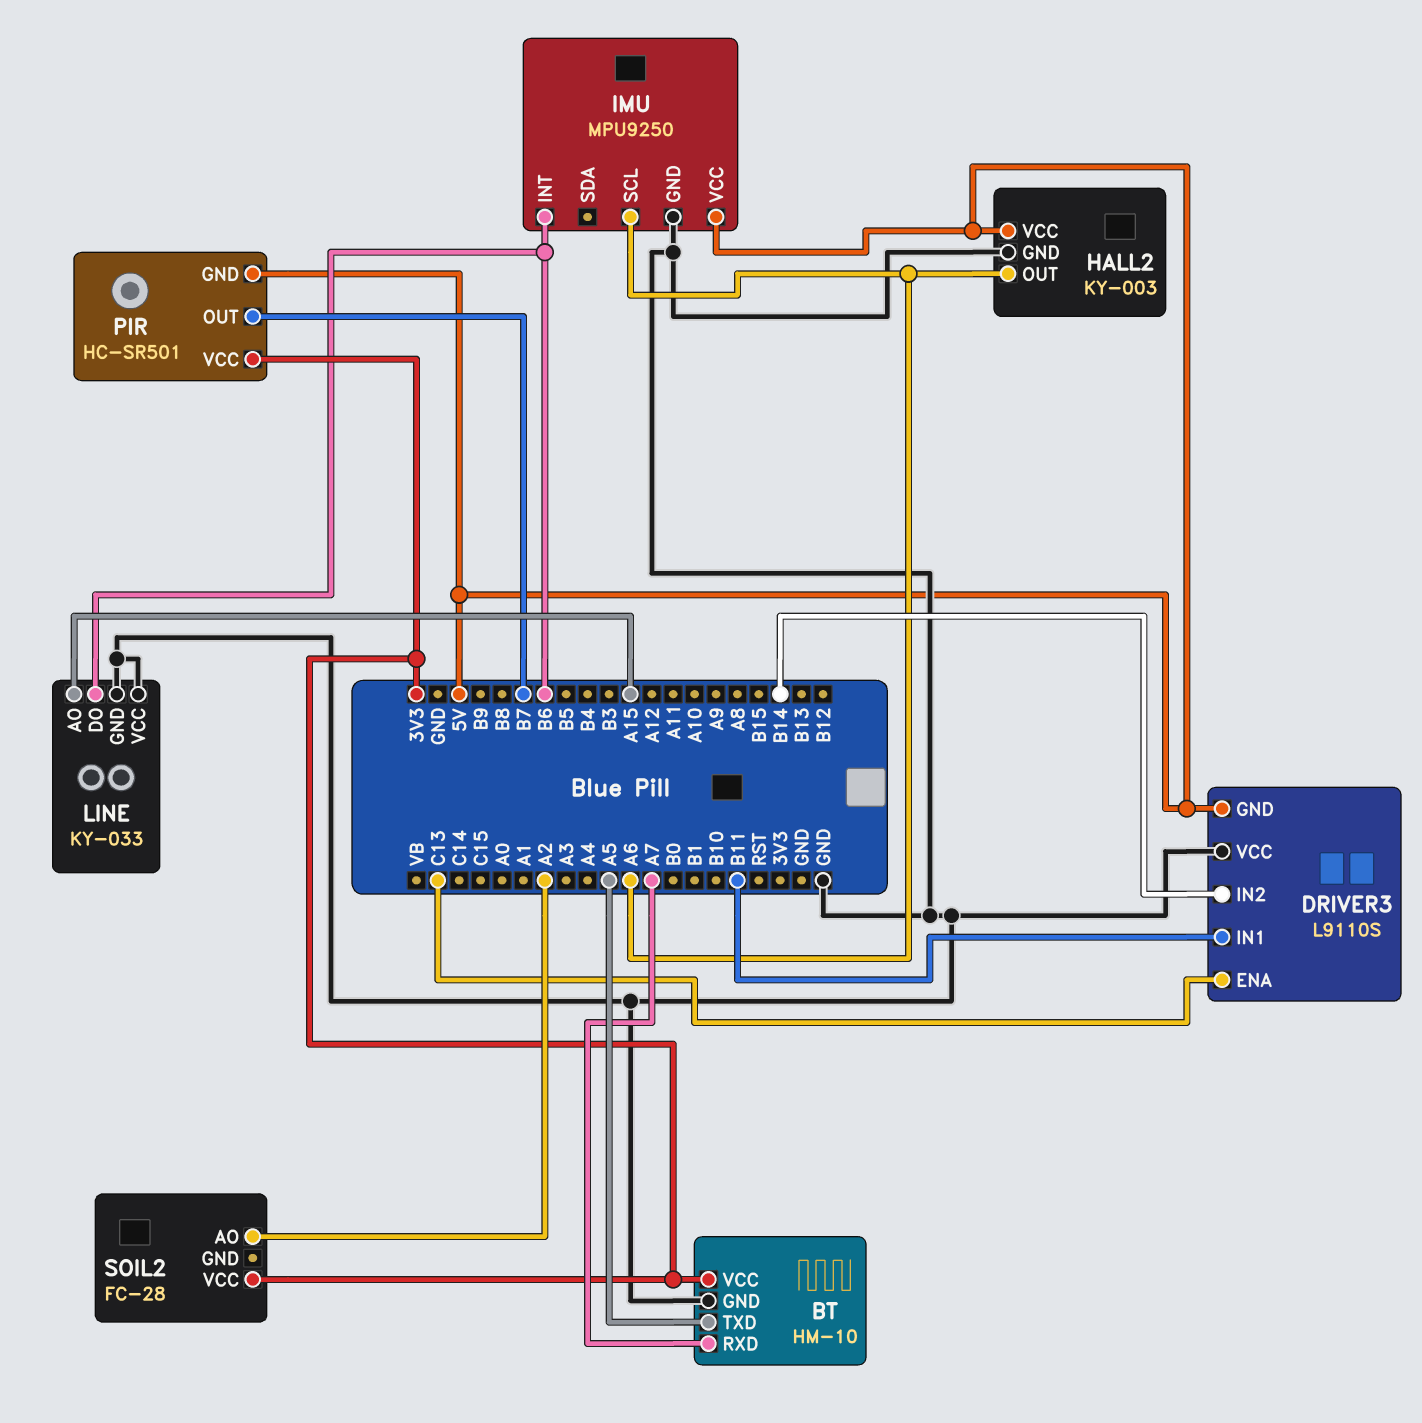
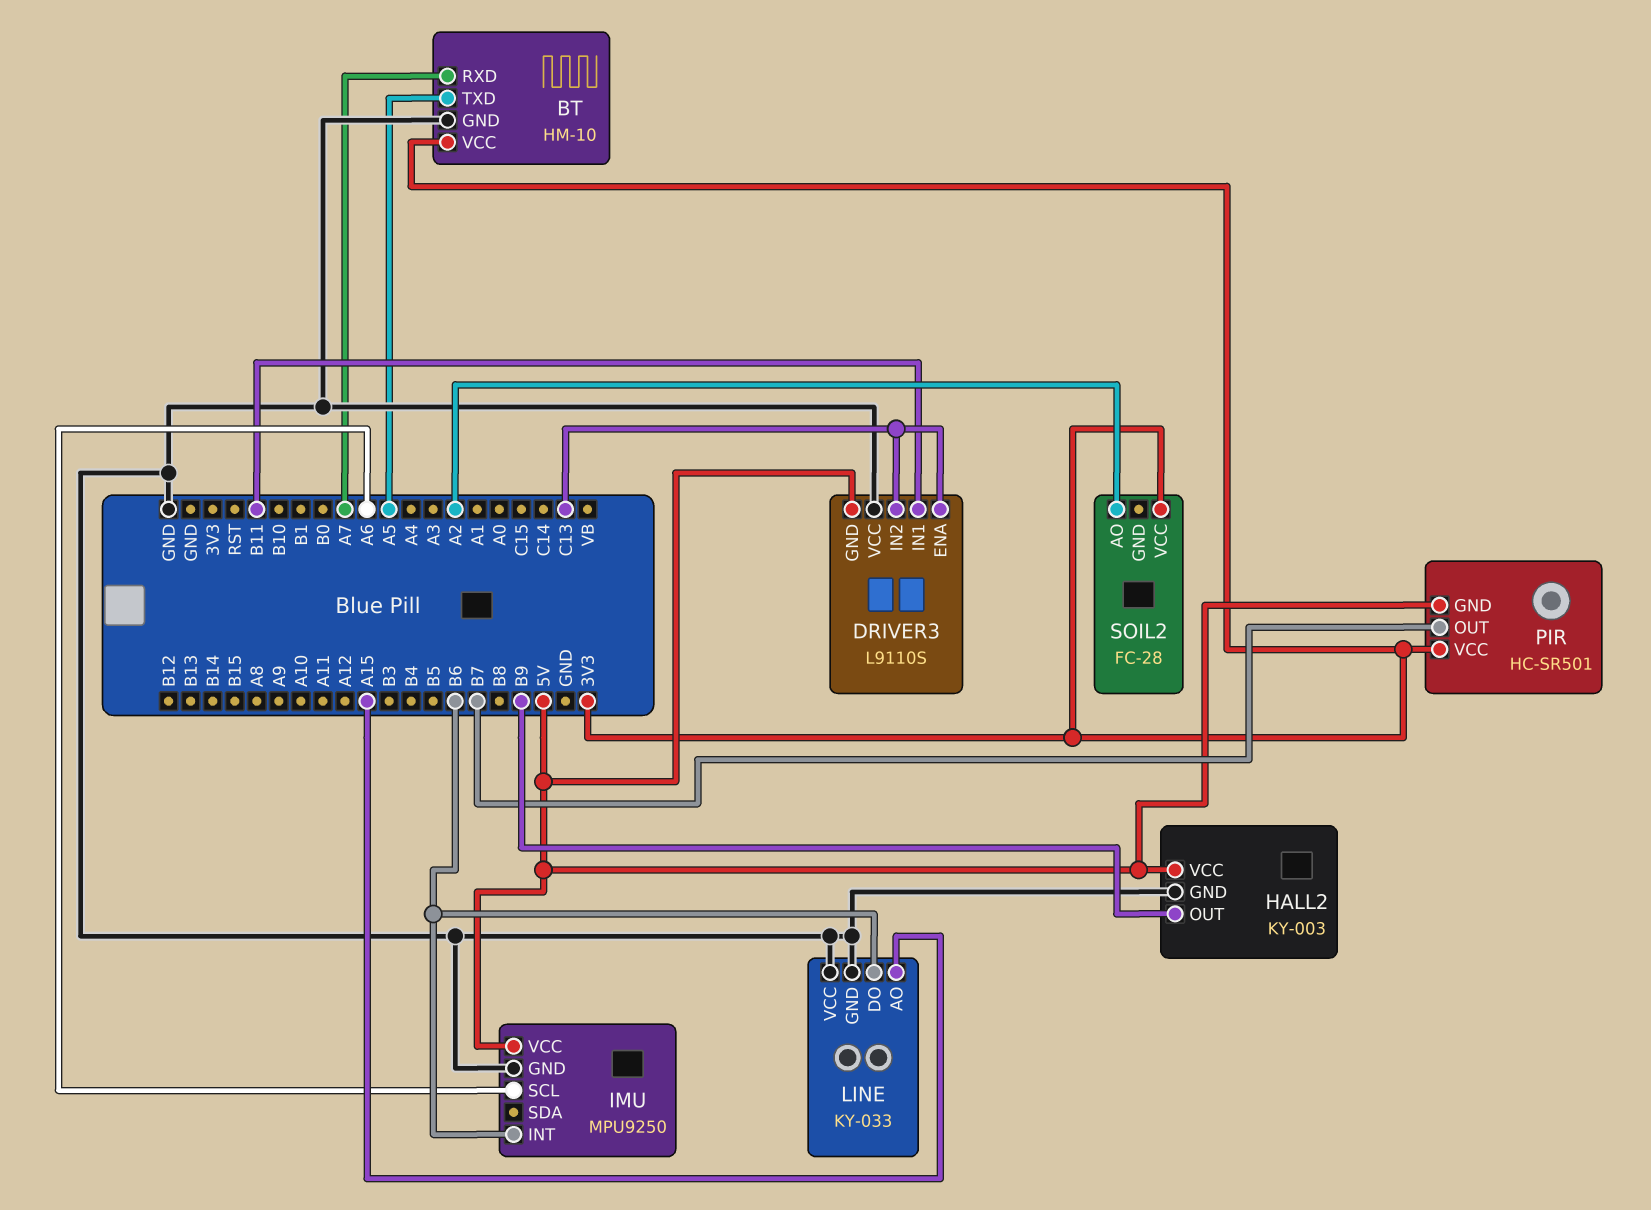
DRIVER3 pin IN2: B14 -> C13
HALL2 pin OUT: A6 -> B9

